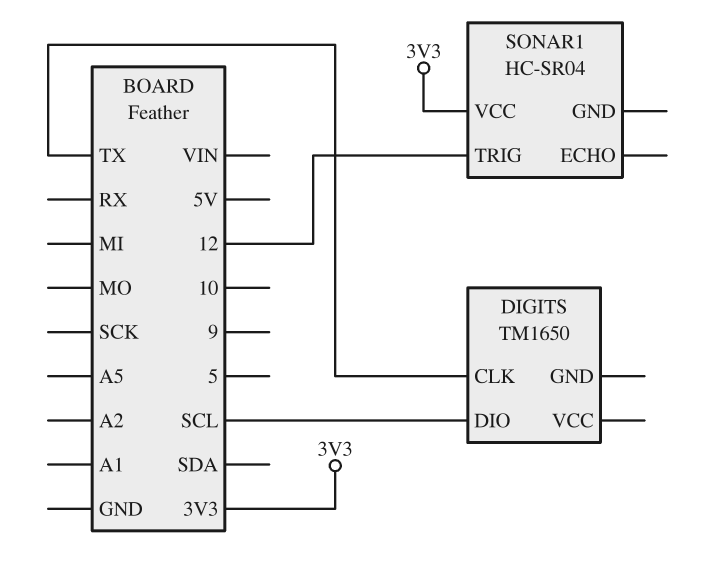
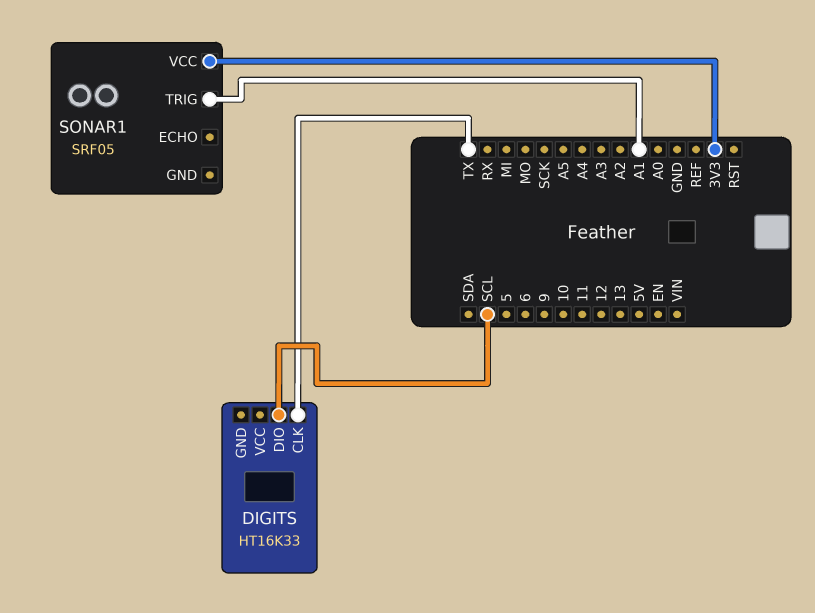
DIGITS: TM1650 -> HT16K33
SONAR1: HC-SR04 -> SRF05
SONAR1 pin TRIG: 12 -> A1

